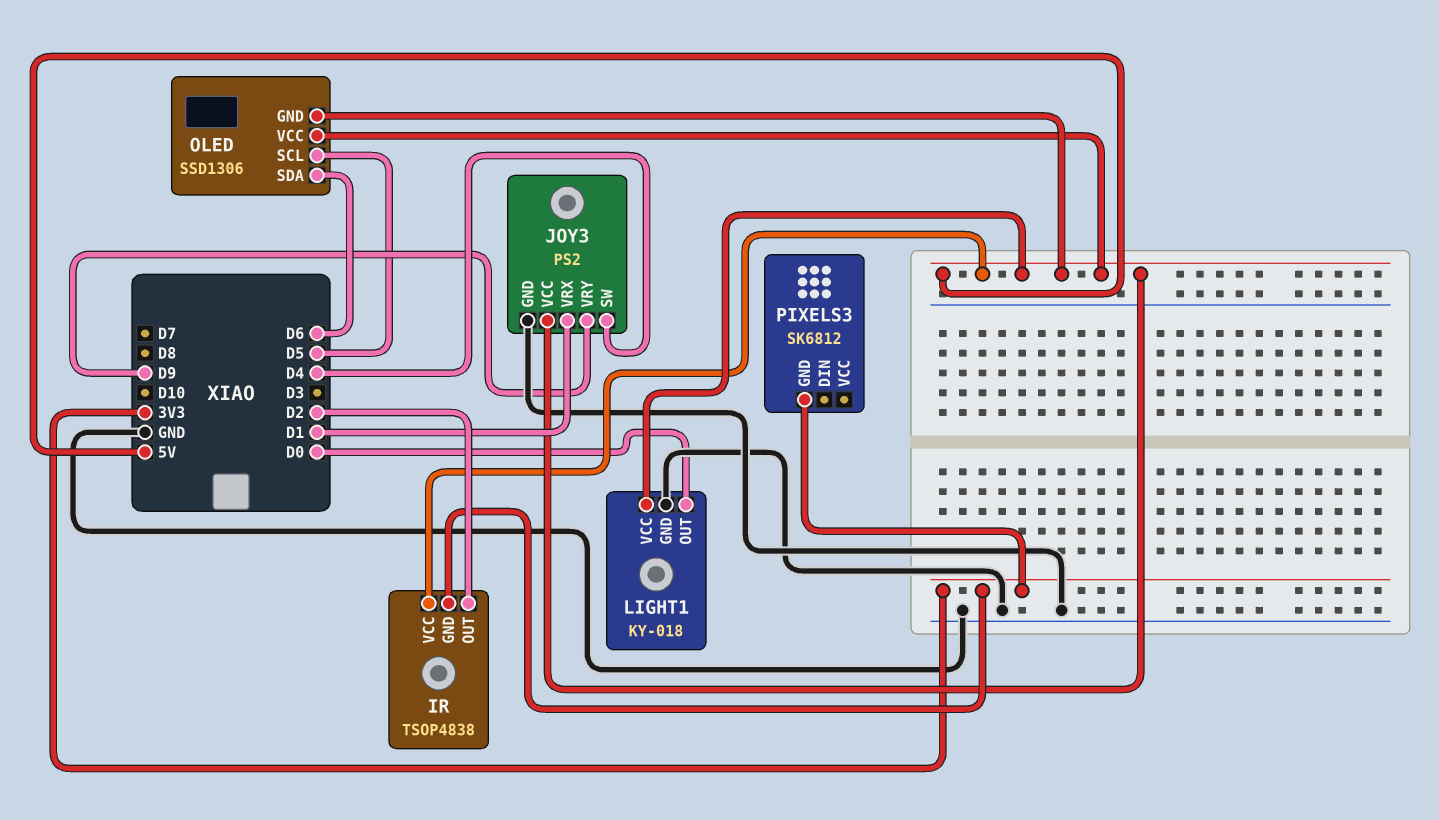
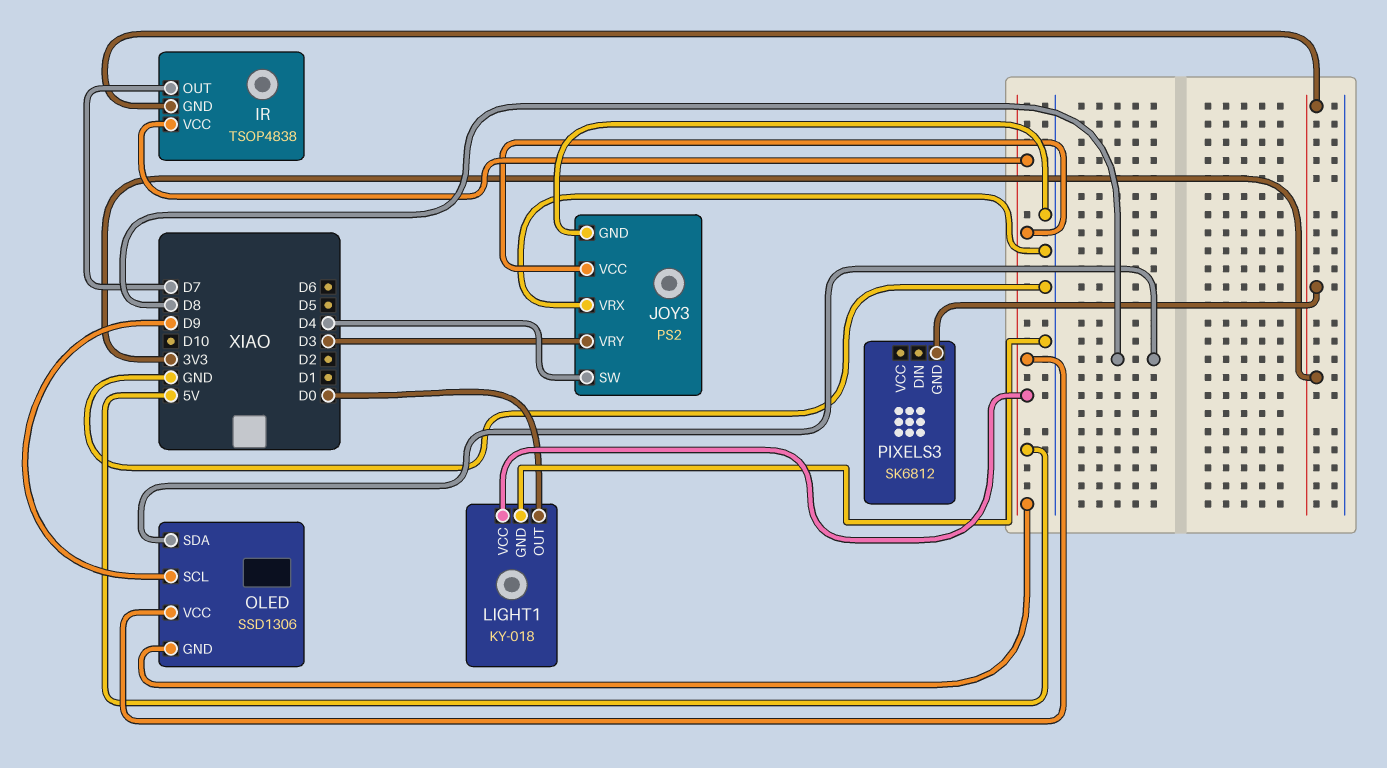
IR pin OUT: D2 -> D7
JOY3 pin VRX: D1 -> GND
JOY3 pin VRY: D9 -> D3
OLED pin SCL: D5 -> D9
OLED pin SDA: D6 -> D8

